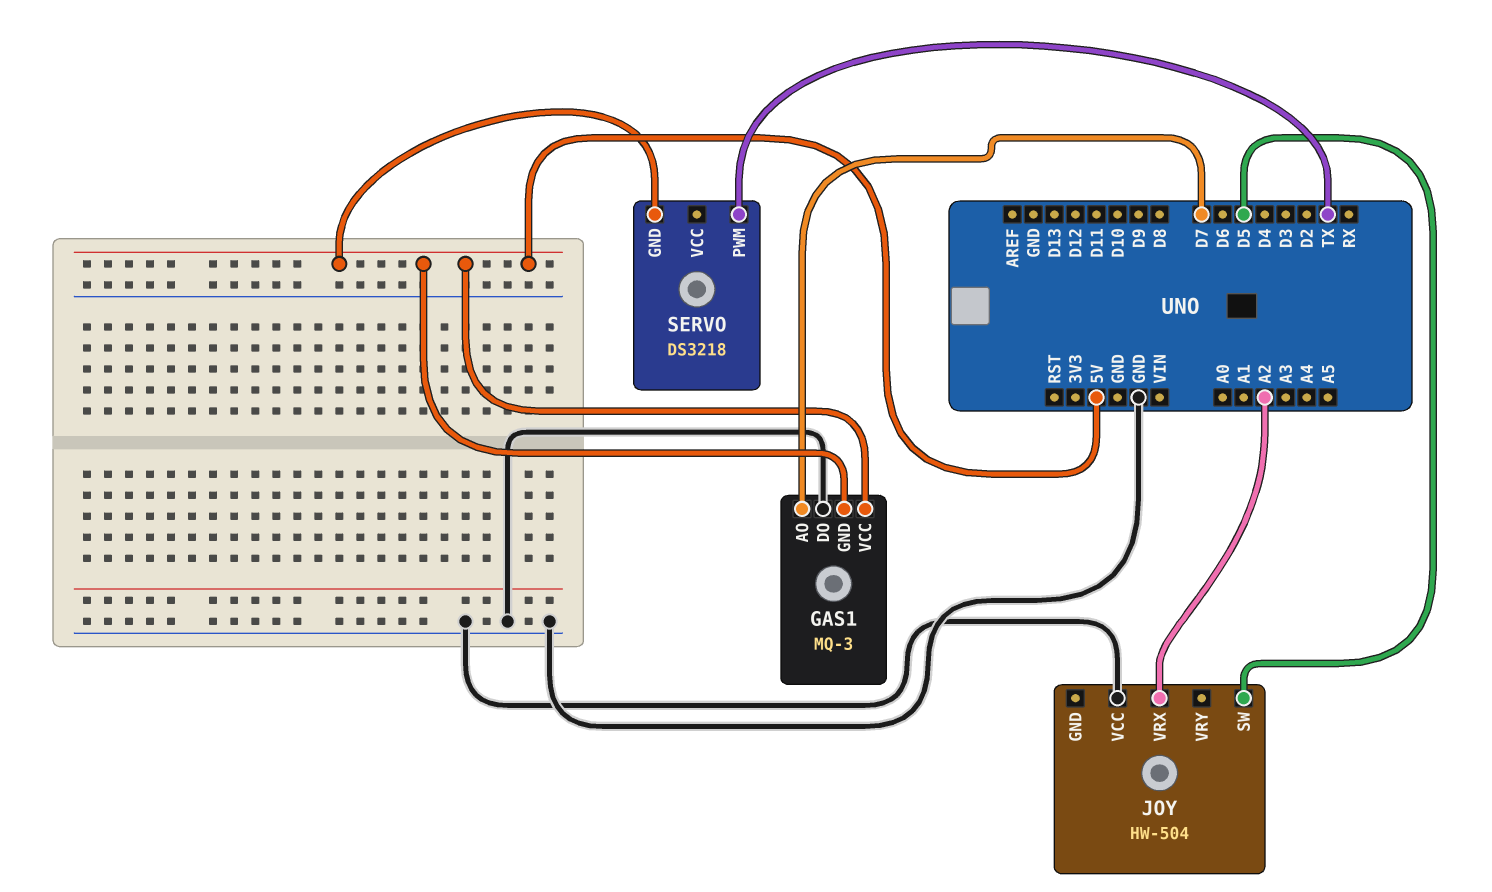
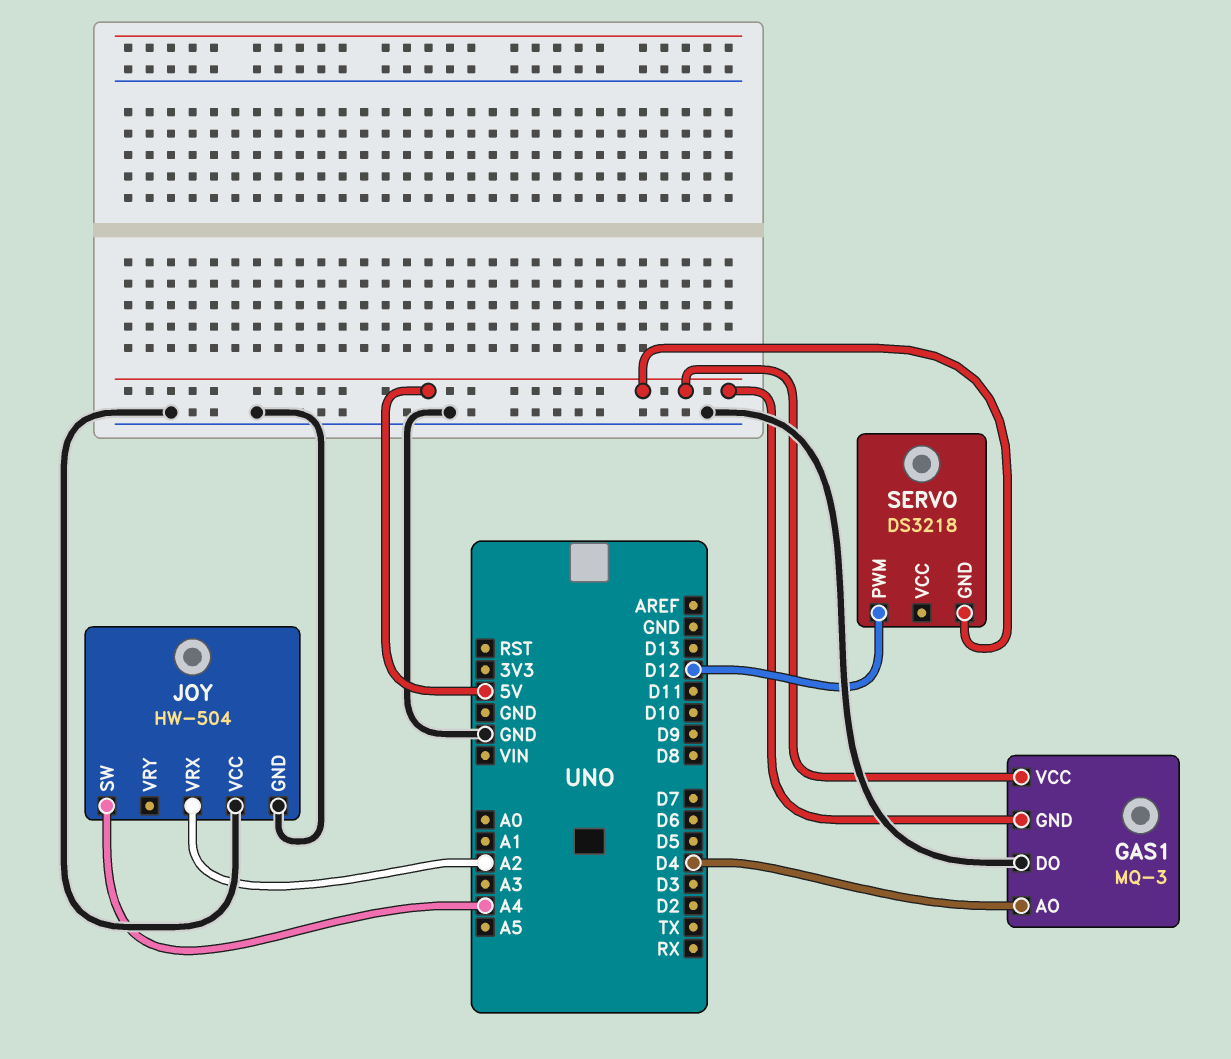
GAS1 pin AO: D7 -> D4
JOY pin GND: none -> GND
JOY pin SW: D5 -> A4
SERVO pin PWM: TX -> D12

